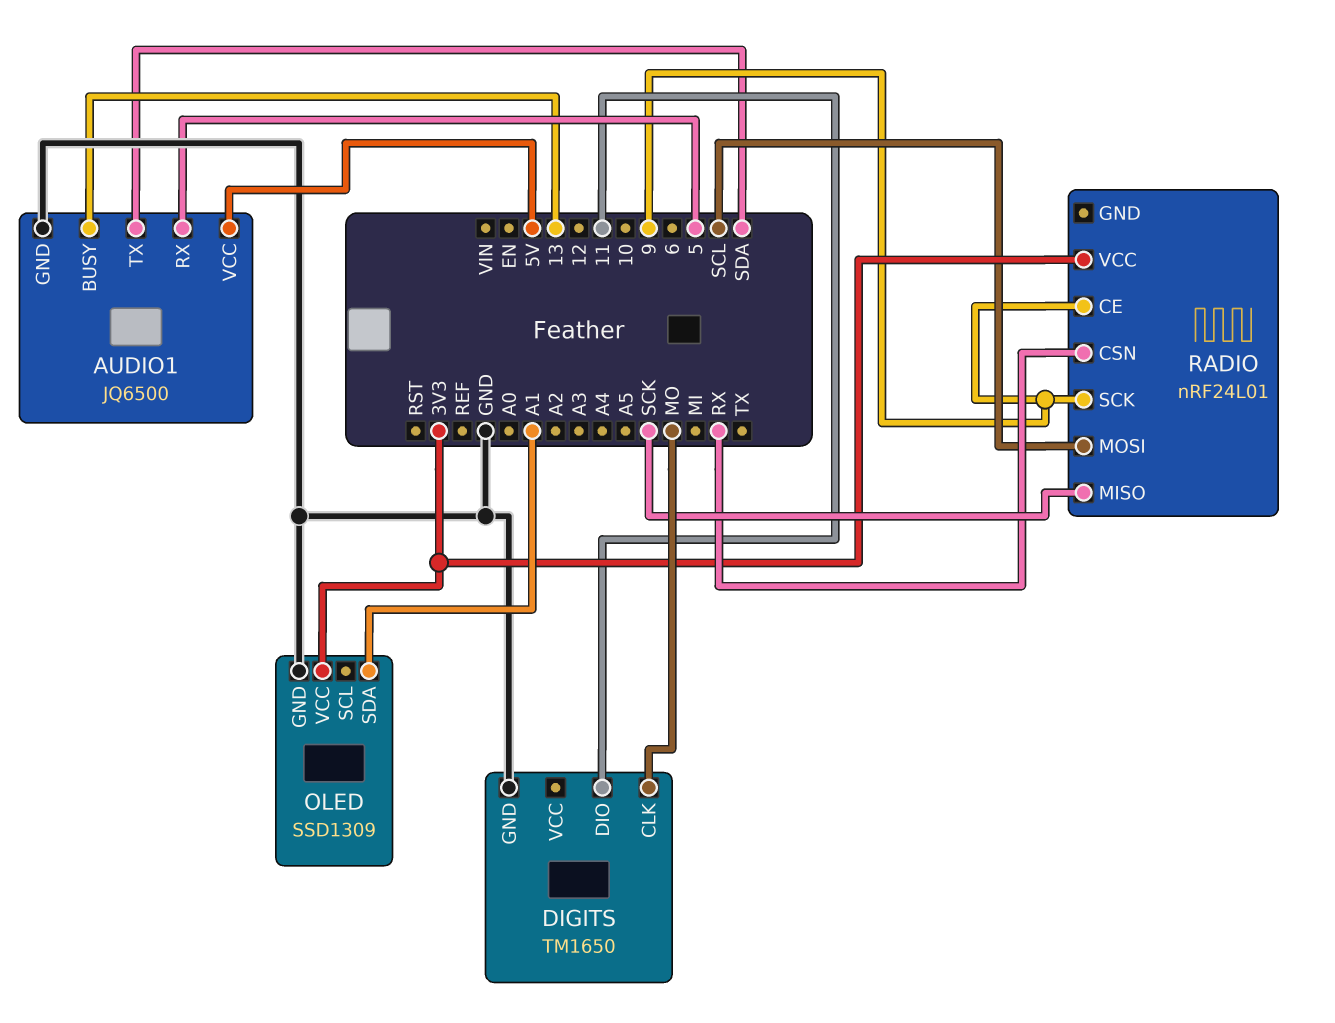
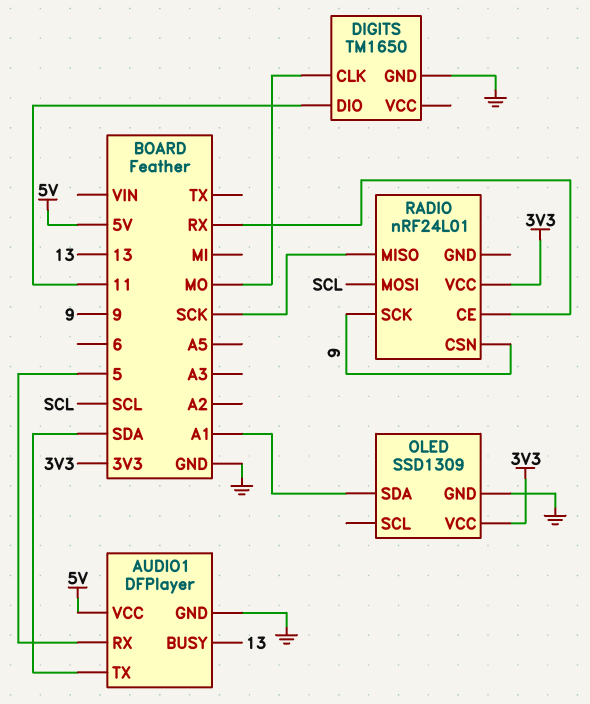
AUDIO1: JQ6500 -> DFPlayer
RADIO pin CE: 9 -> RX
RADIO pin CSN: RX -> 9

